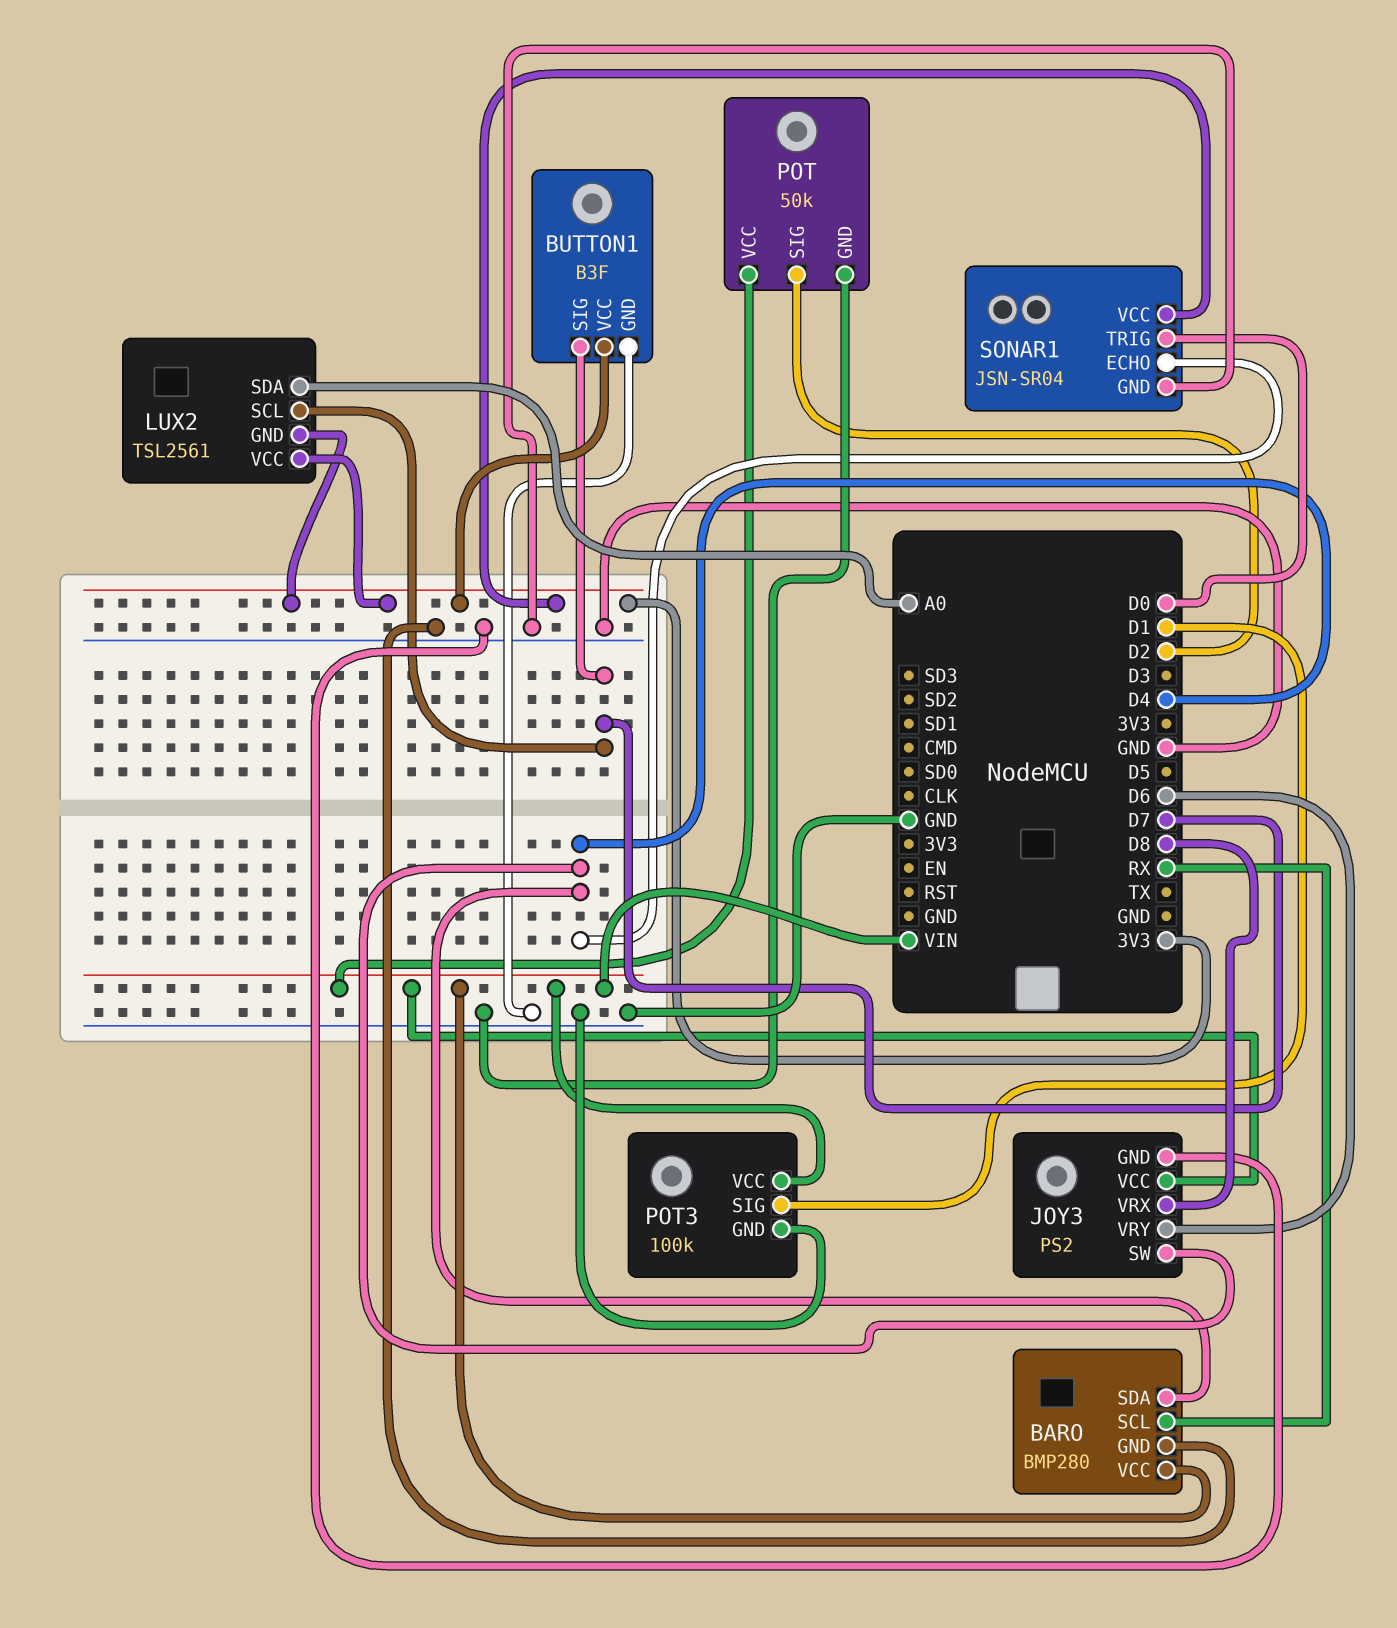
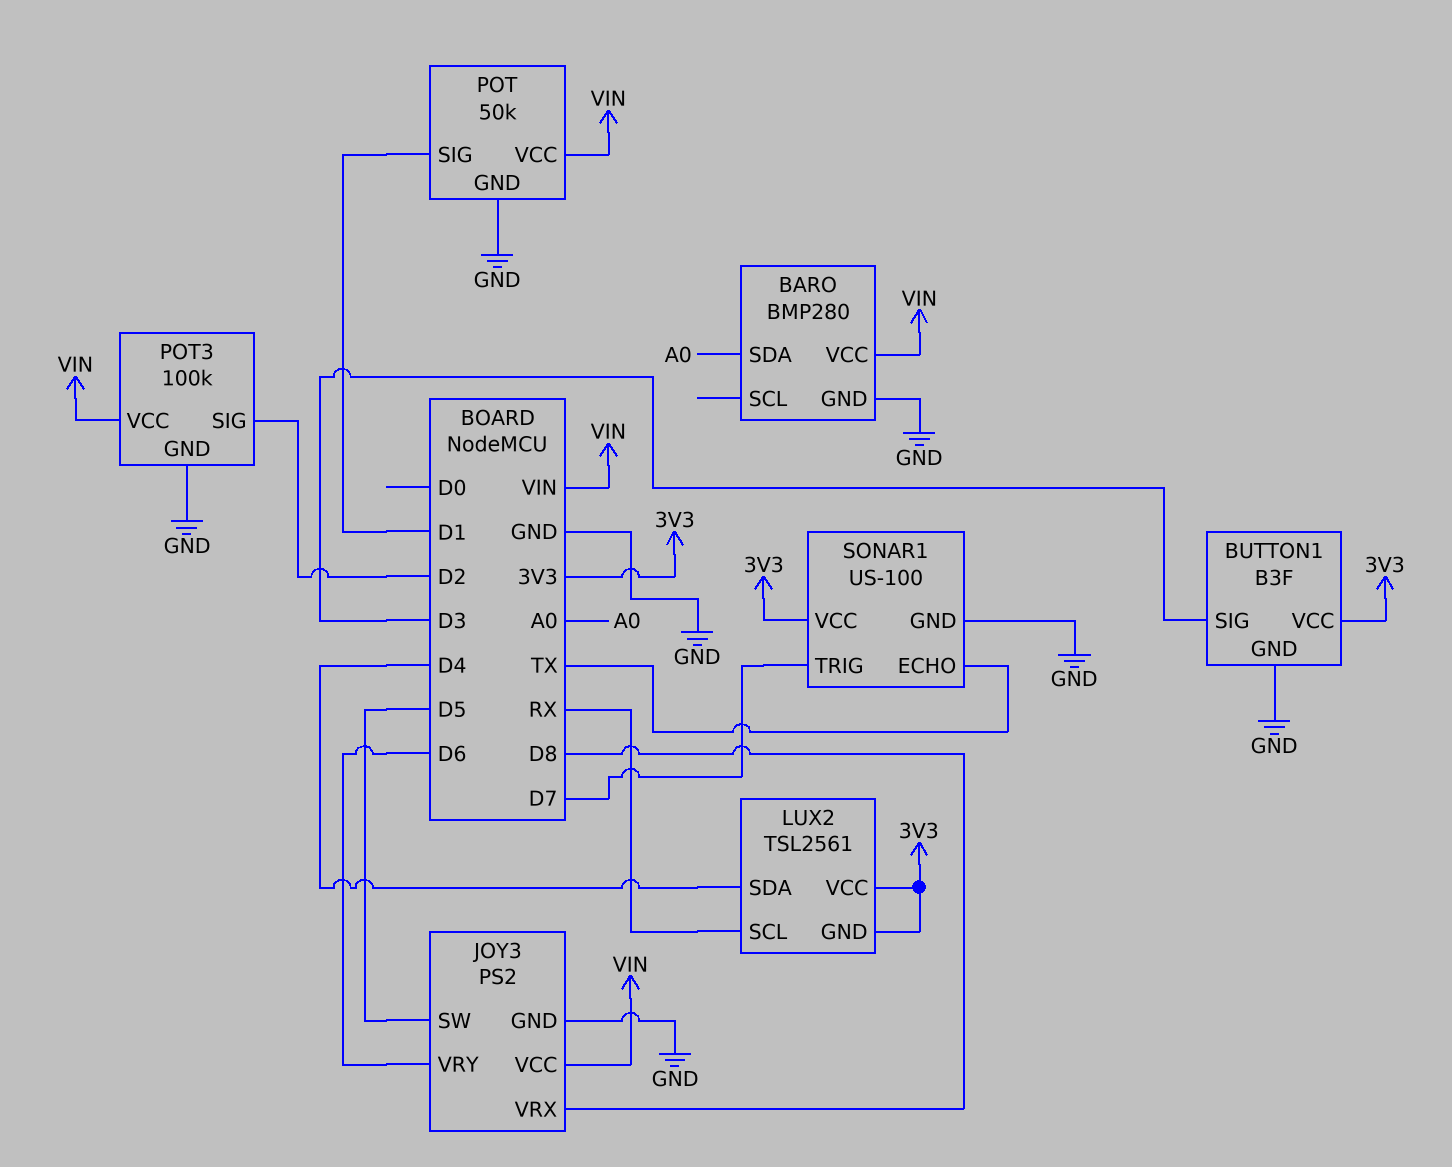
BARO pin SCL: RX -> none
BARO pin SDA: D4 -> A0
BUTTON1 pin SIG: D7 -> D3
JOY3 pin SW: D4 -> D5
LUX2 pin SCL: D7 -> RX
LUX2 pin SDA: A0 -> D4
POT pin SIG: D2 -> D1
POT3 pin SIG: D1 -> D2
SONAR1: JSN-SR04 -> US-100
SONAR1 pin ECHO: D4 -> TX
SONAR1 pin TRIG: D0 -> D7

